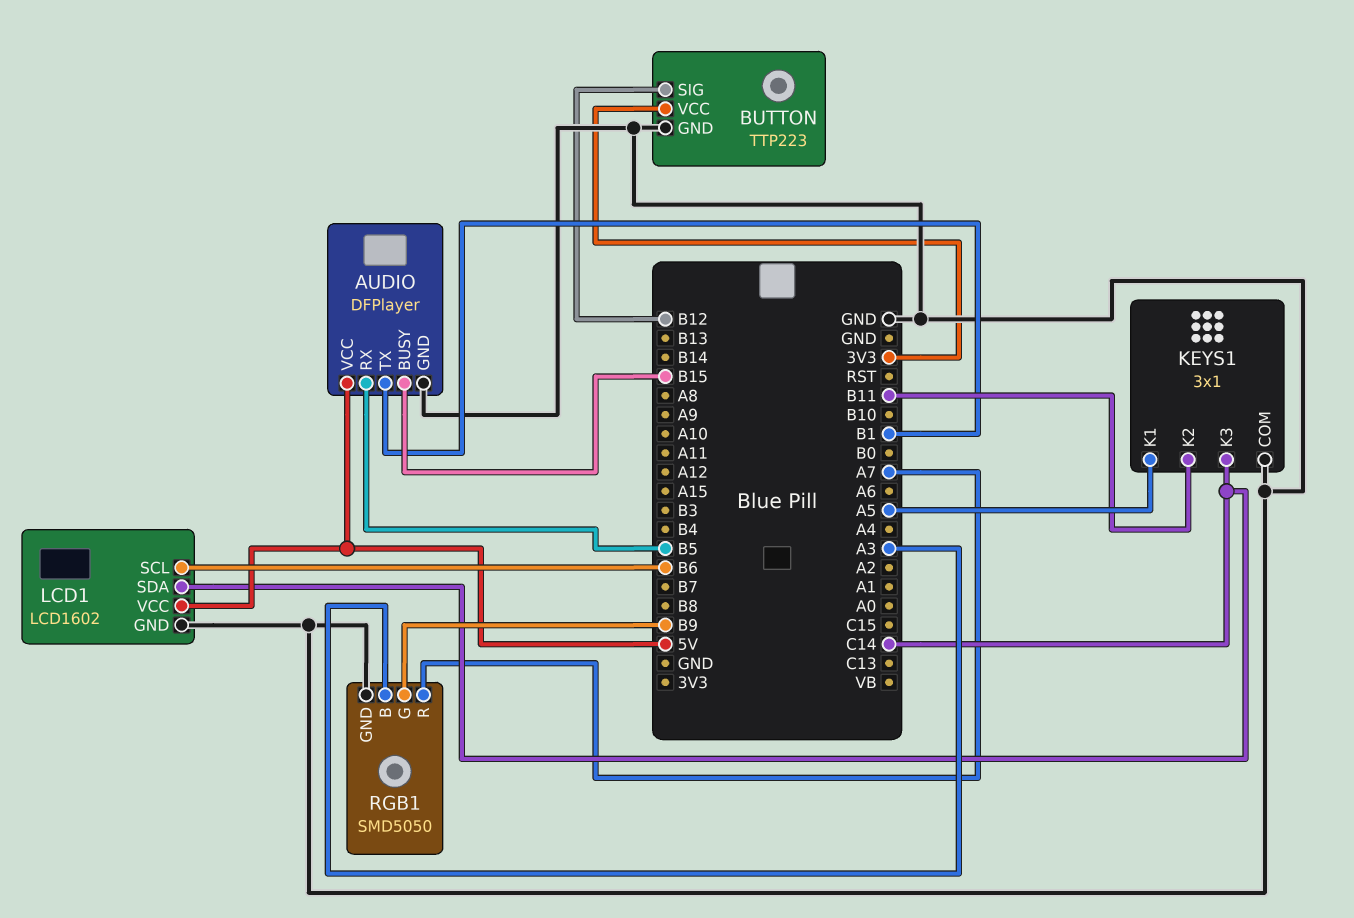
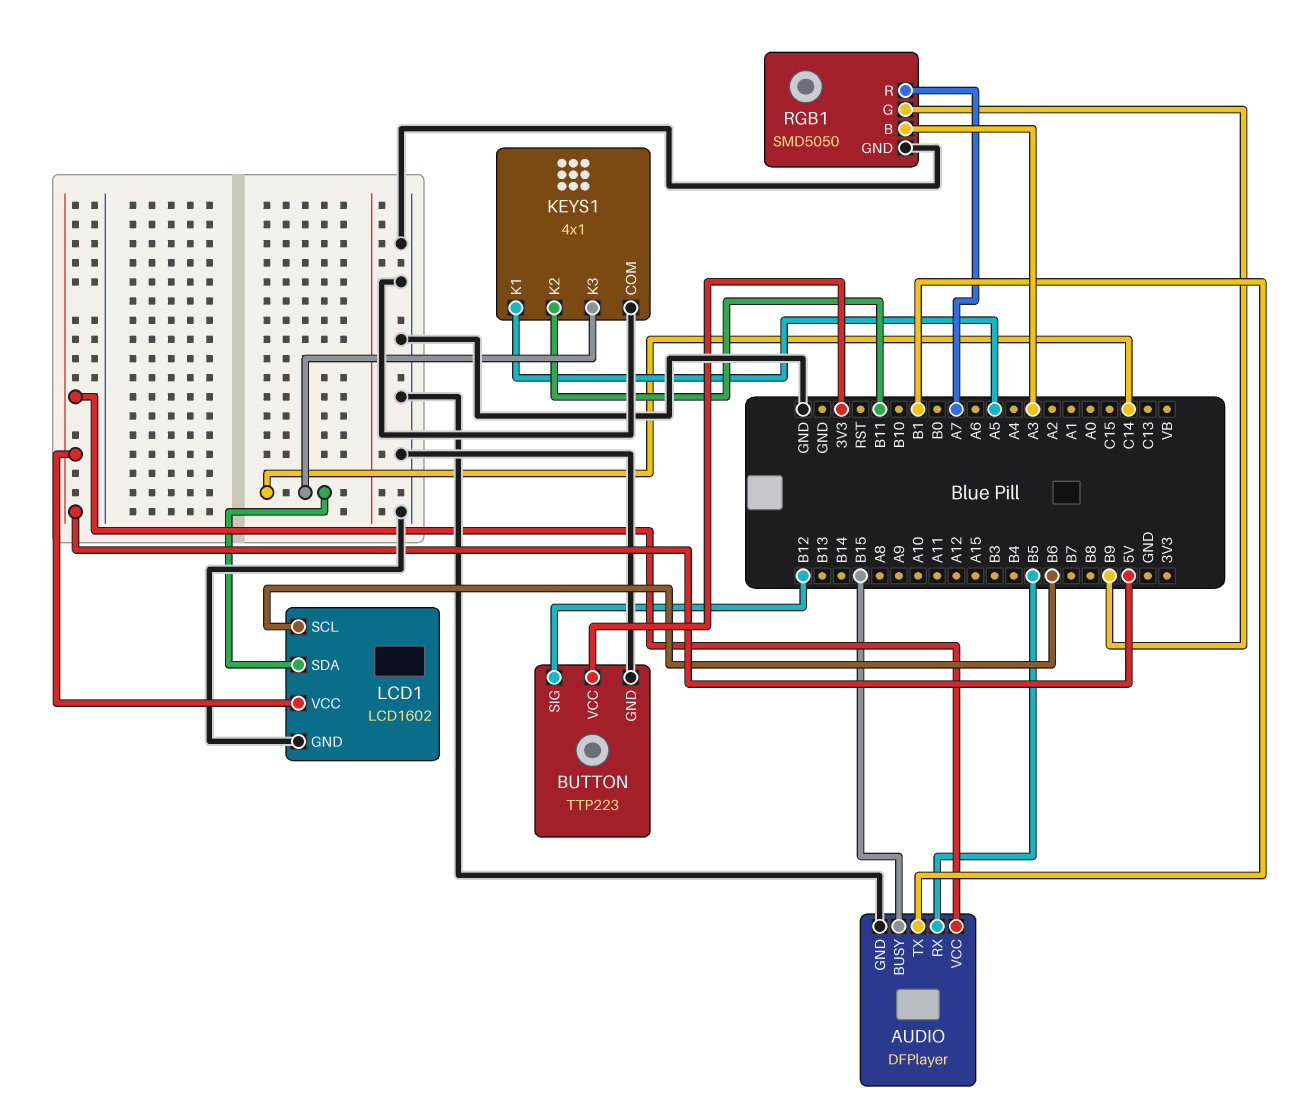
KEYS1: 3x1 -> 4x1

